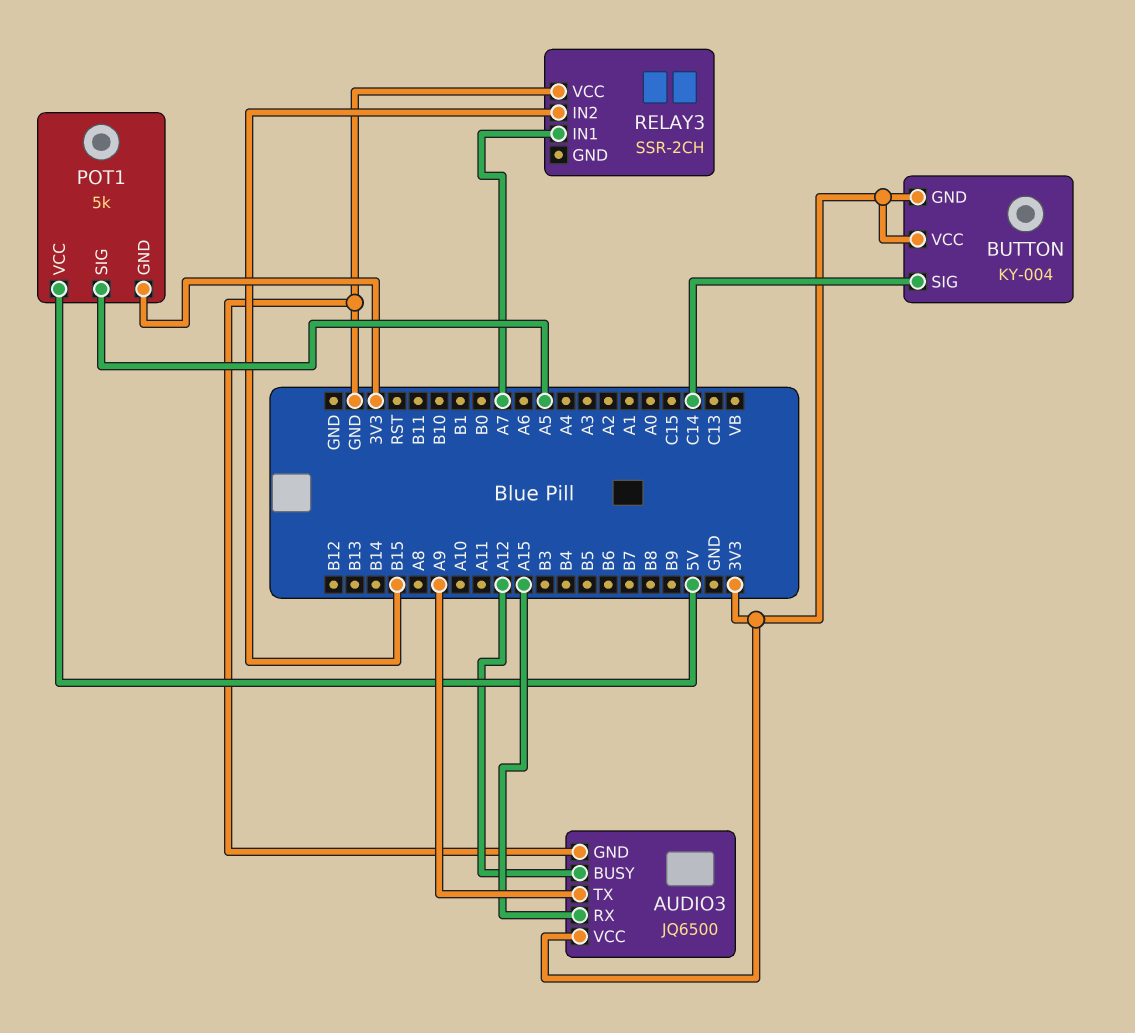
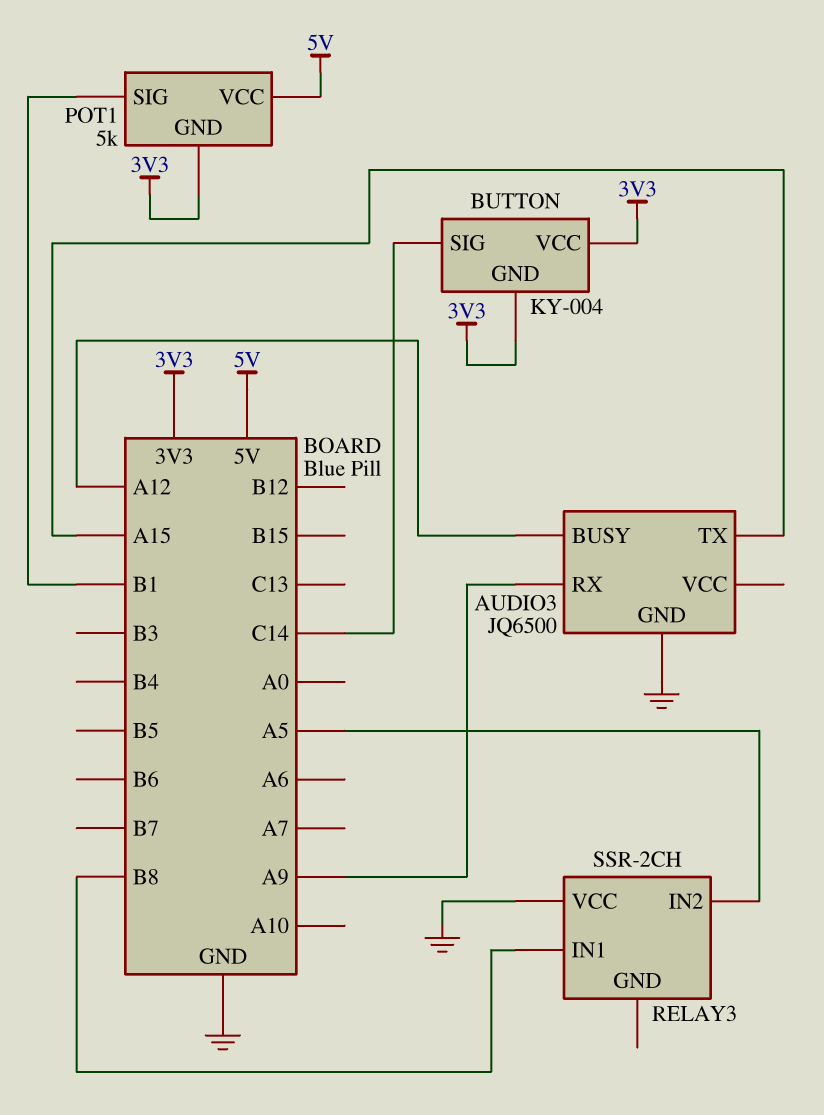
AUDIO3 pin RX: A15 -> A9
AUDIO3 pin TX: A9 -> A15
AUDIO3 pin VCC: 3V3 -> none
POT1 pin SIG: A5 -> B1
RELAY3 pin IN1: A7 -> B8
RELAY3 pin IN2: B15 -> A5

